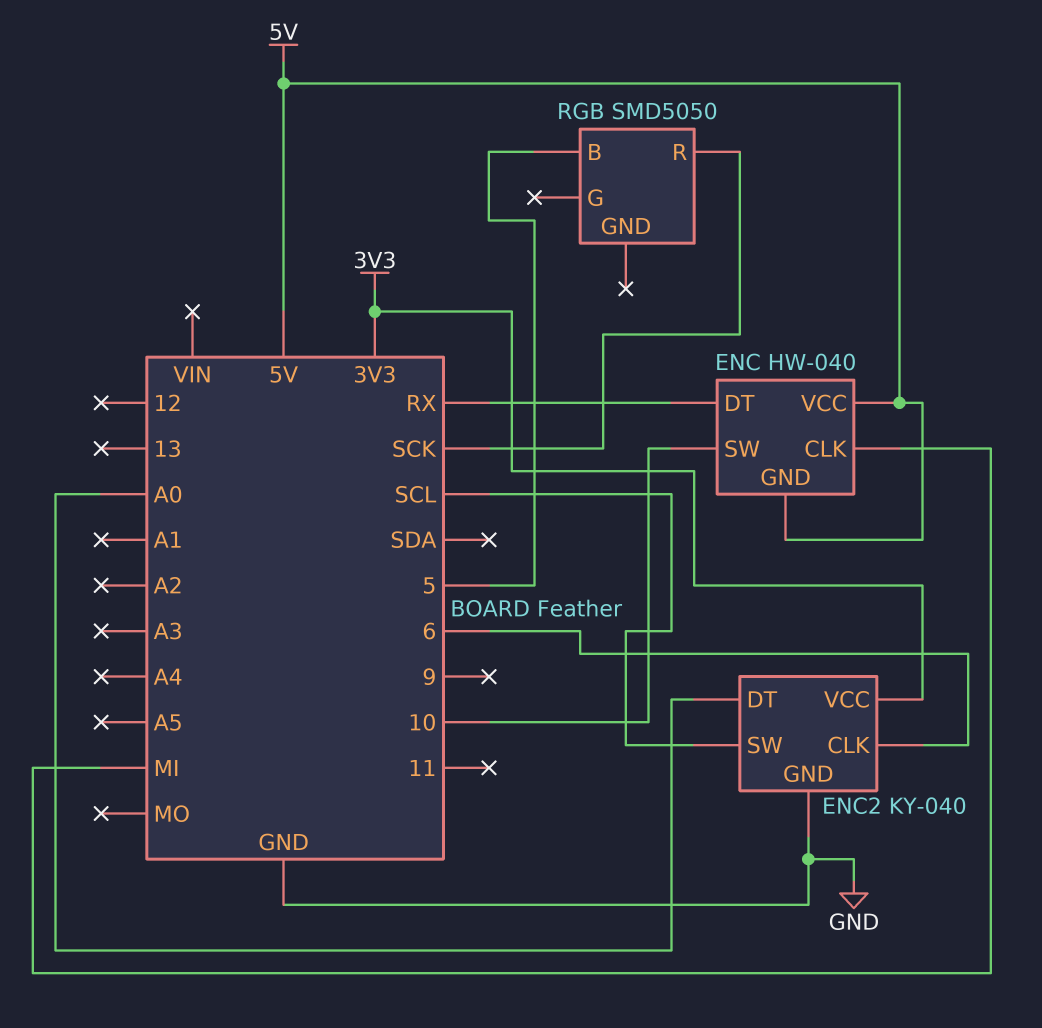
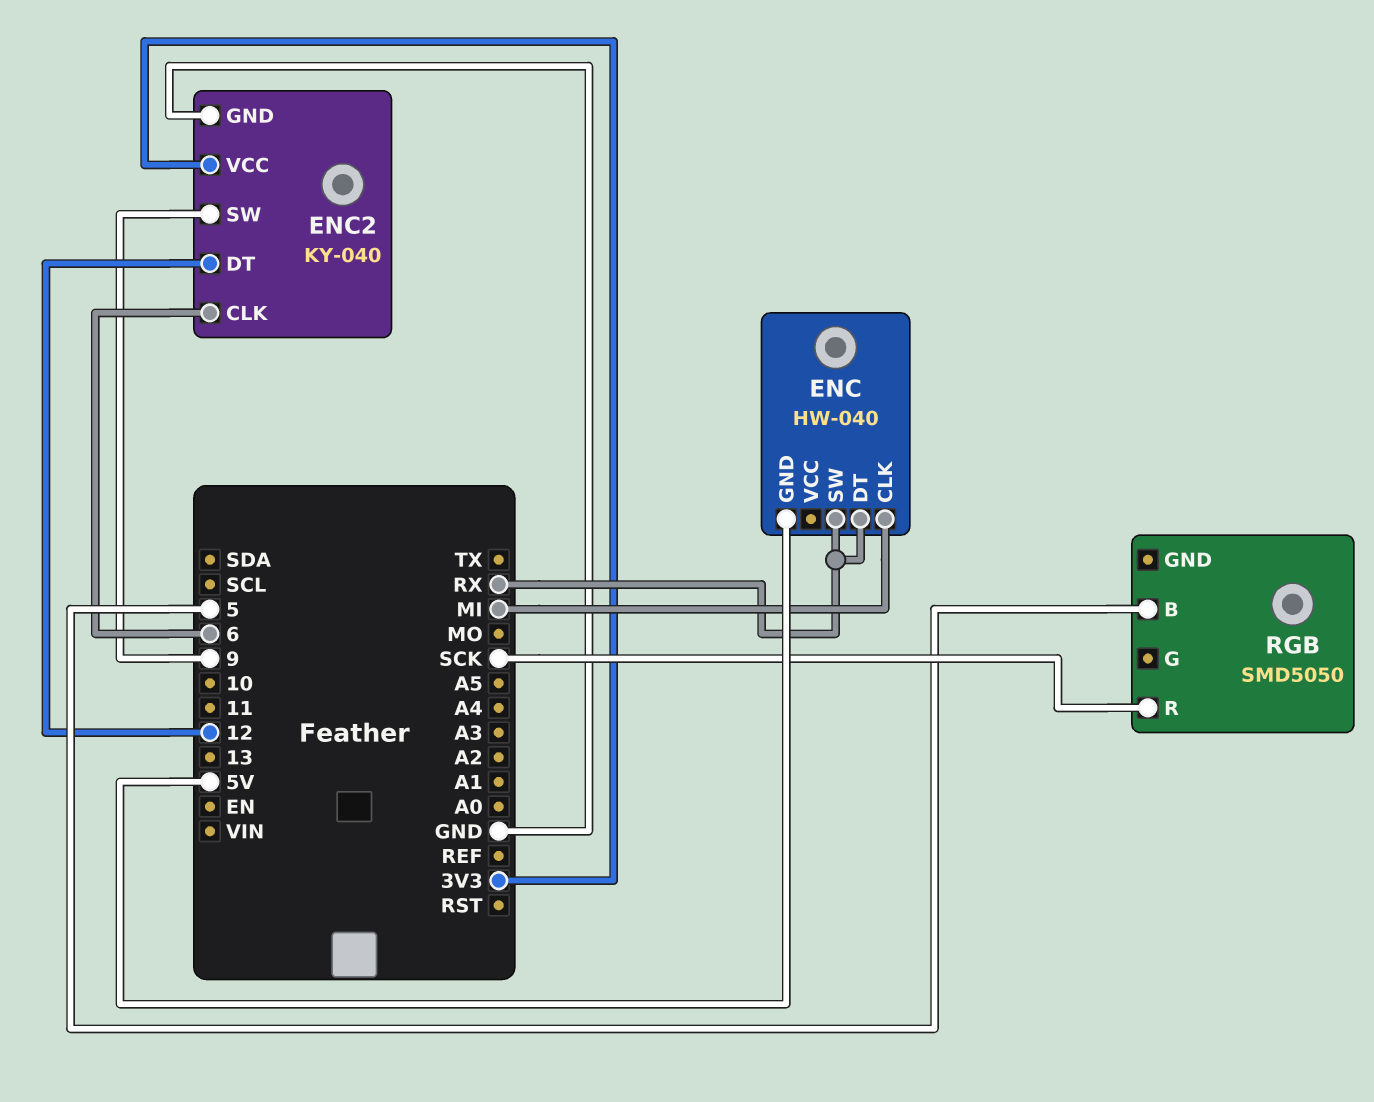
ENC pin SW: 10 -> RX
ENC pin VCC: 5V -> none
ENC2 pin DT: A0 -> 12
ENC2 pin SW: SCL -> 9

